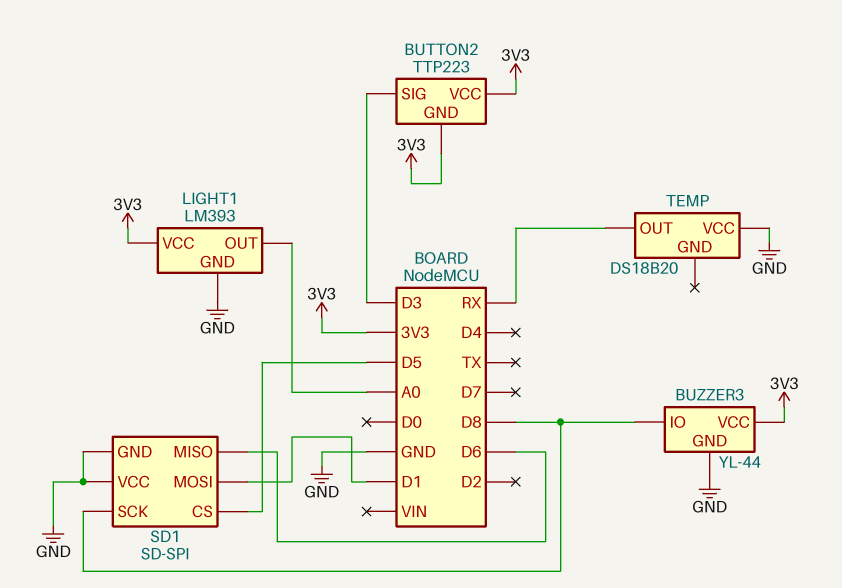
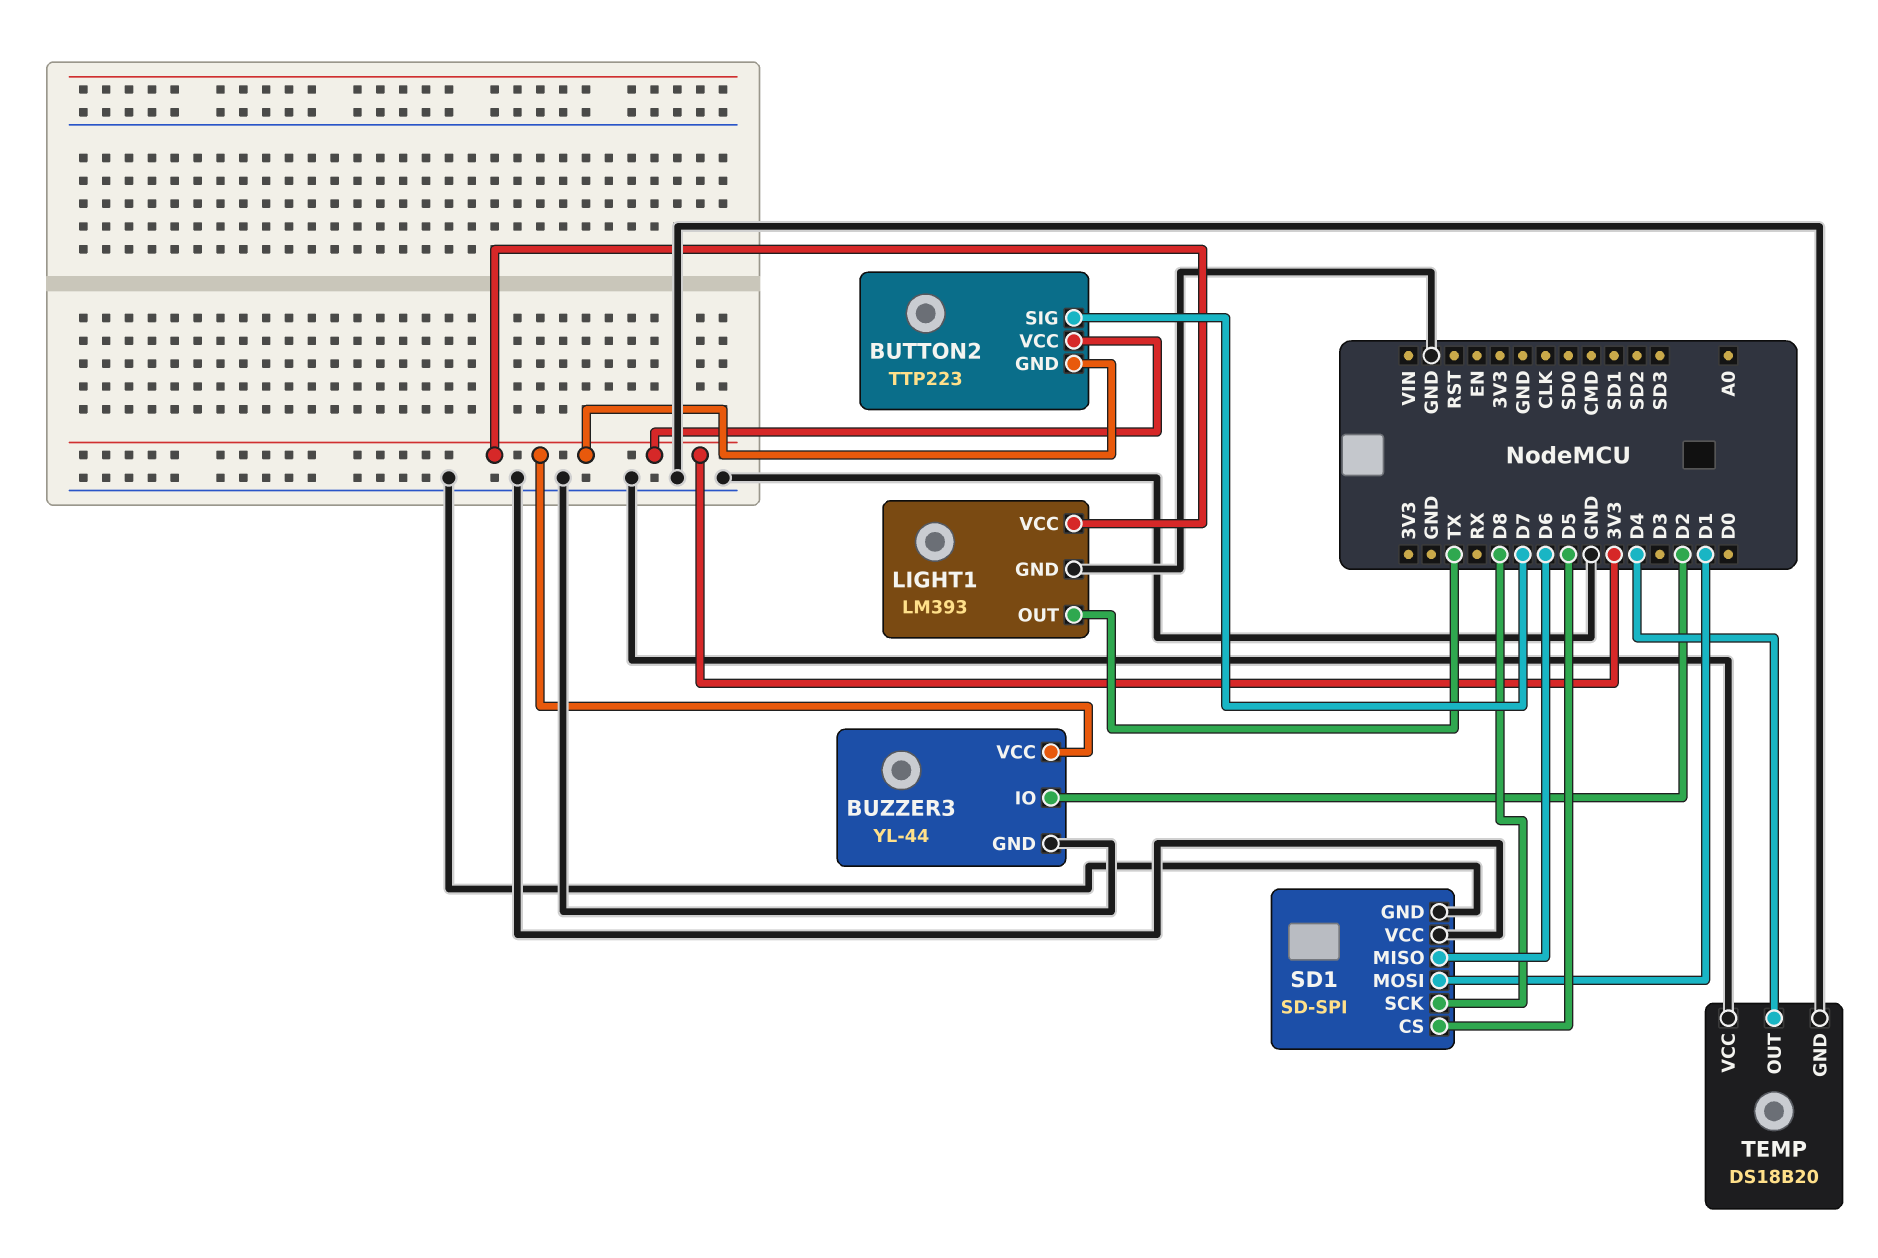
BUTTON2 pin SIG: D3 -> D7
BUZZER3 pin IO: D8 -> D2
LIGHT1 pin OUT: A0 -> TX
TEMP pin GND: none -> GND
TEMP pin OUT: RX -> D4

